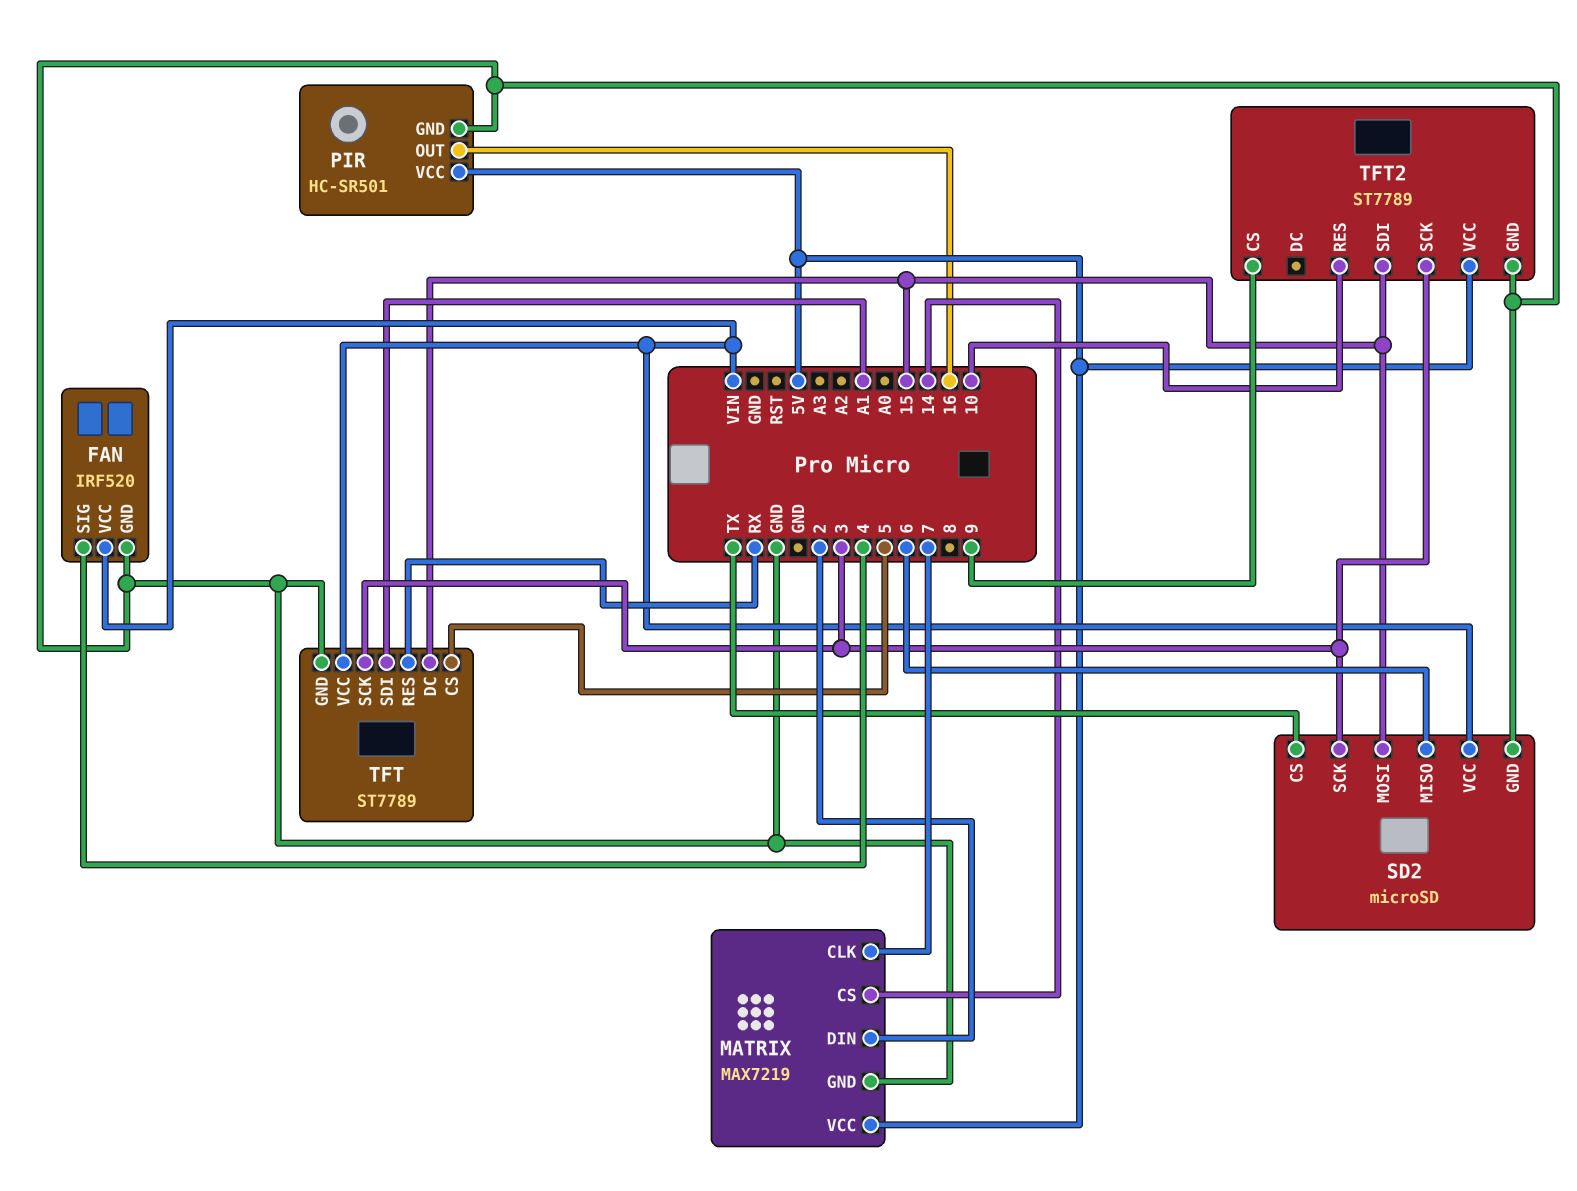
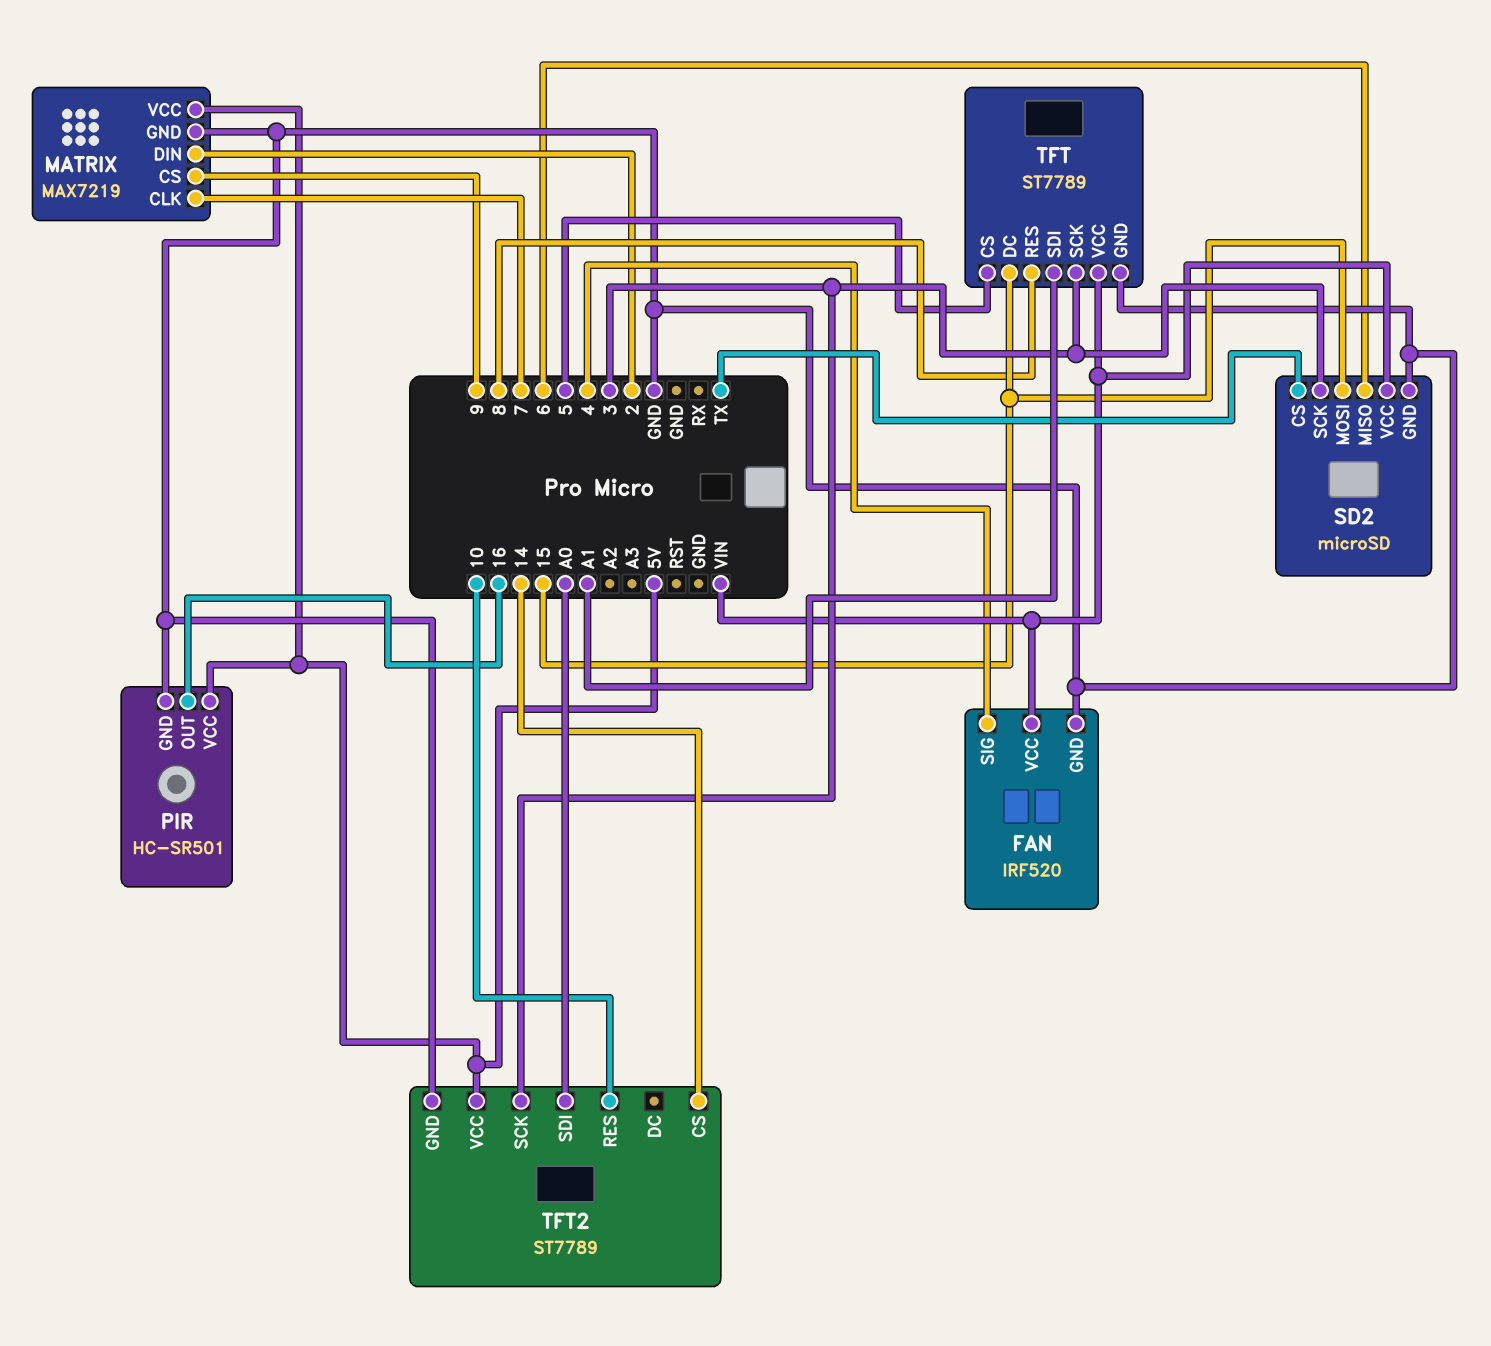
MATRIX pin CS: 14 -> 9
TFT pin RES: RX -> 8
TFT2 pin CS: 9 -> 14
TFT2 pin SDI: 15 -> A0

